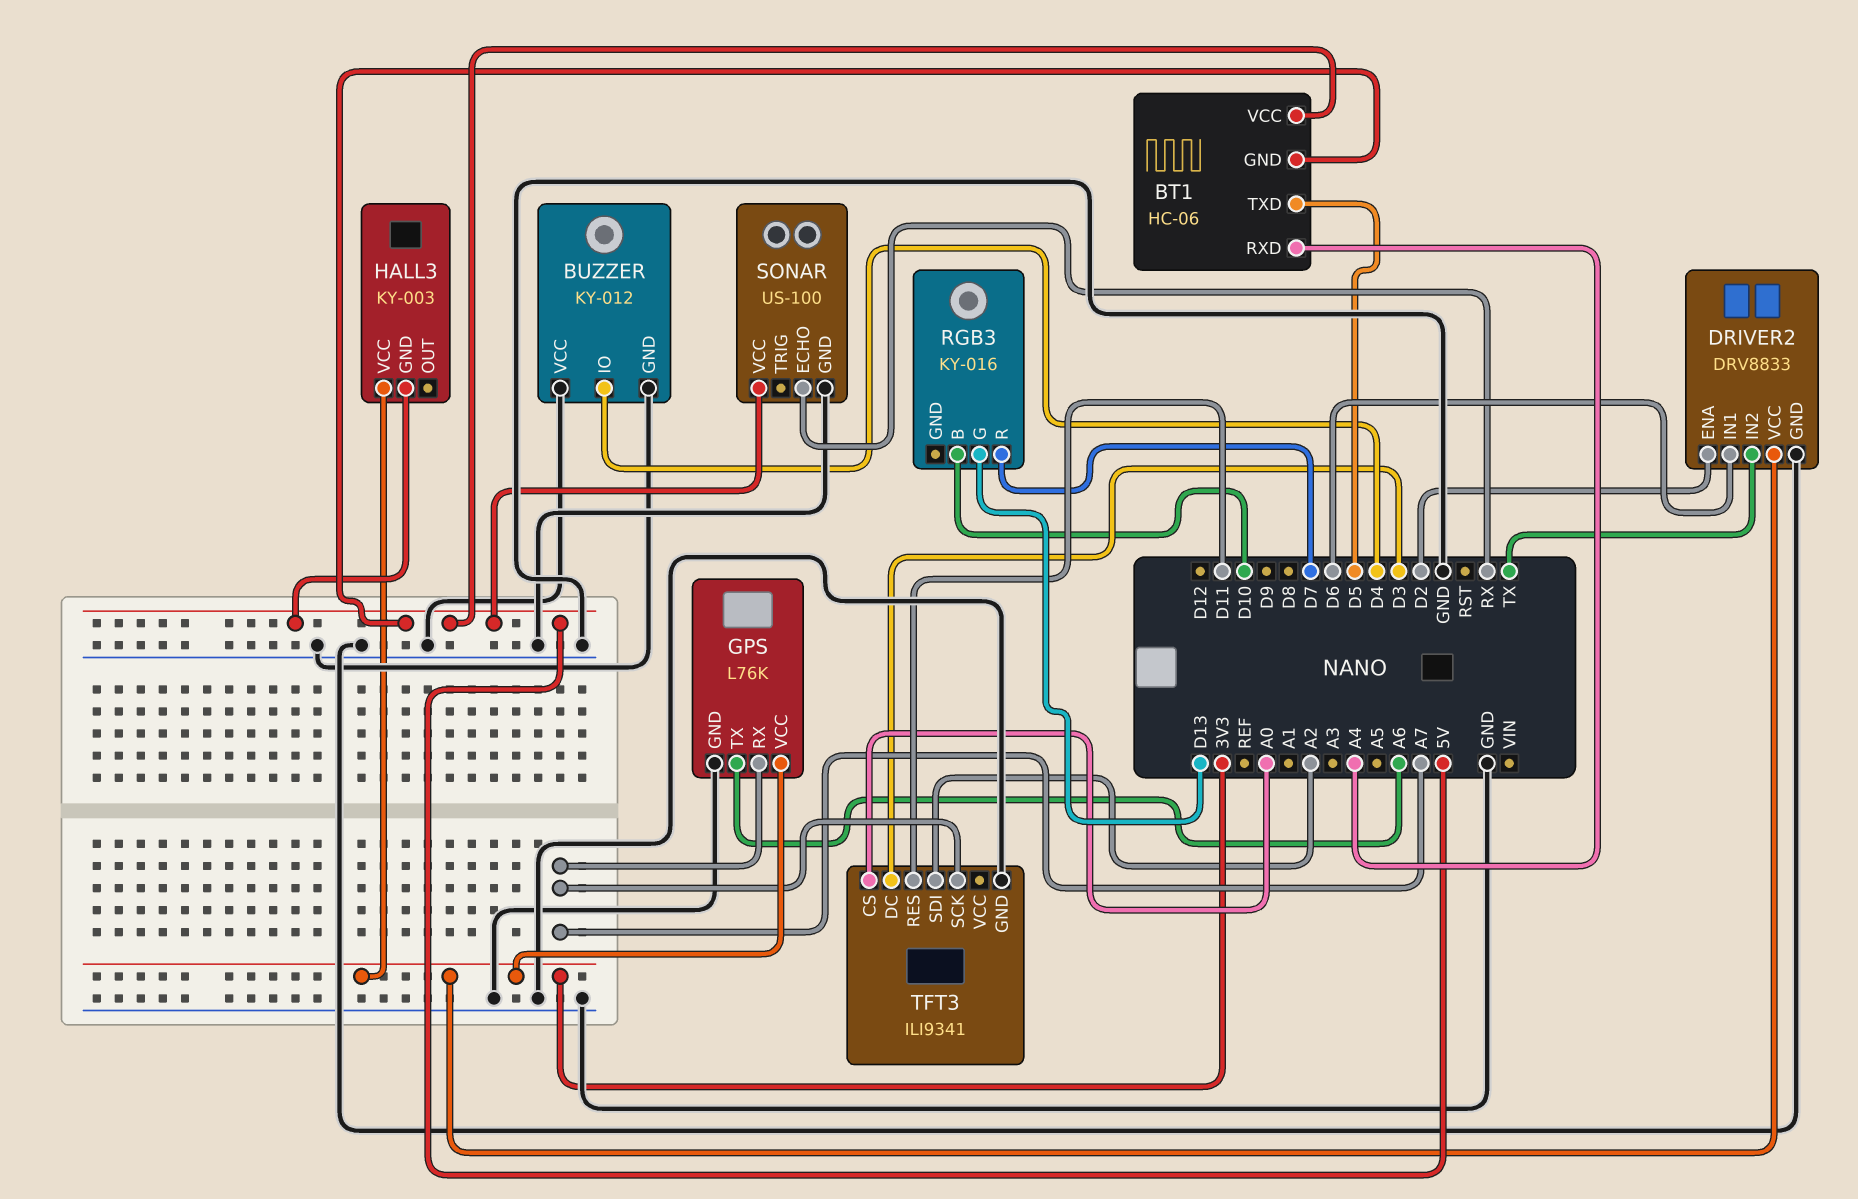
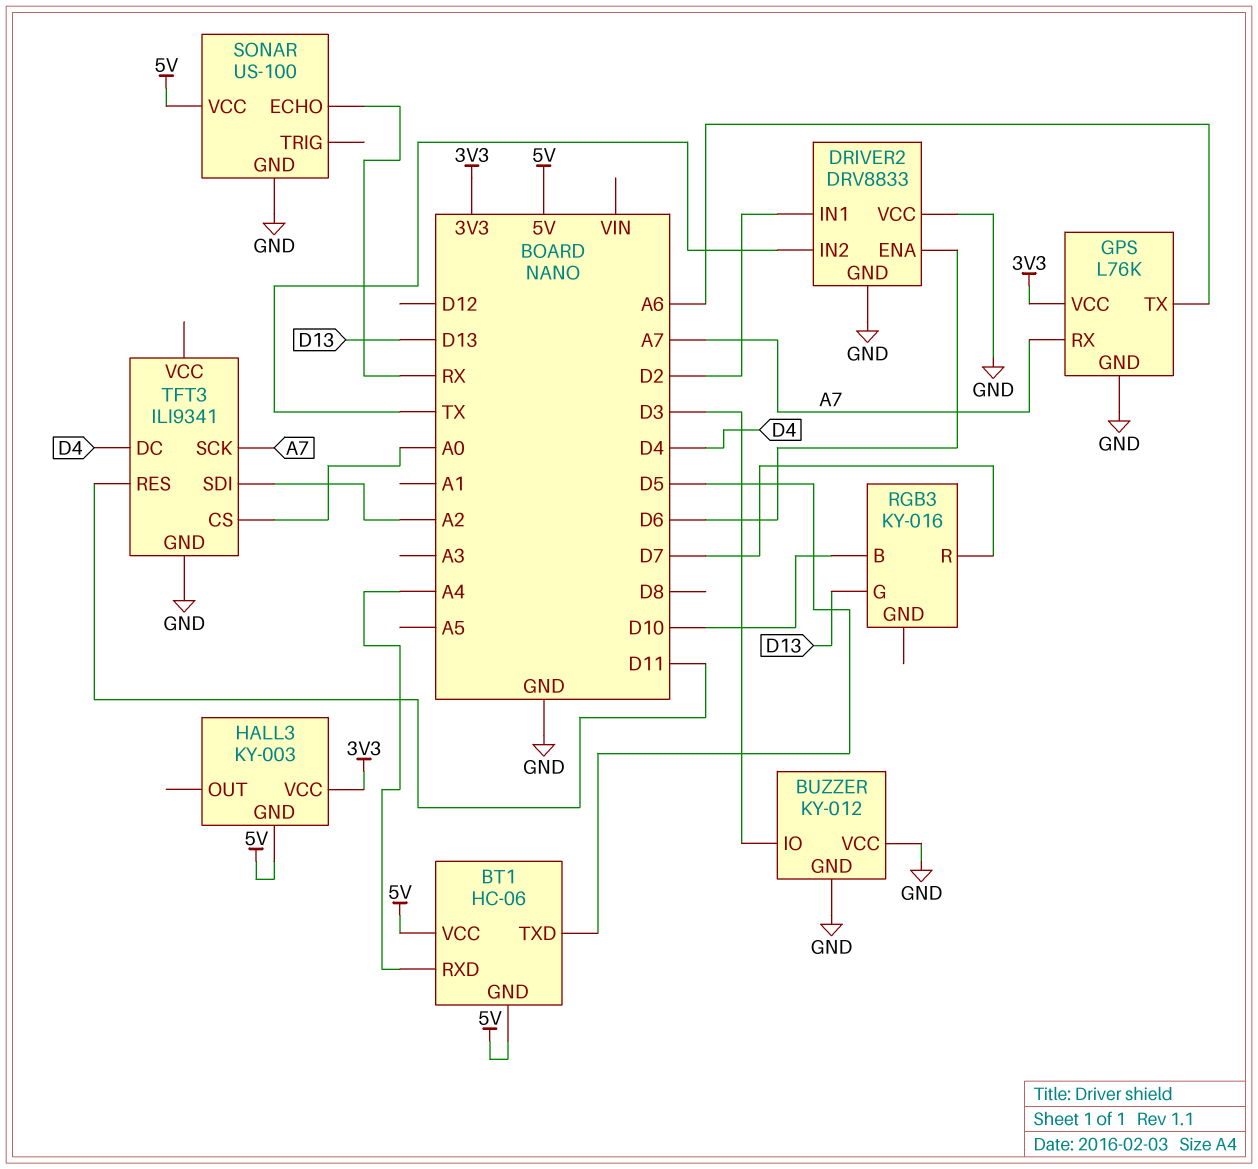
BUZZER pin IO: D4 -> D3
DRIVER2 pin ENA: D2 -> D6
DRIVER2 pin IN1: D6 -> D2
DRIVER2 pin VCC: 3V3 -> GND
TFT3 pin DC: D3 -> D4

